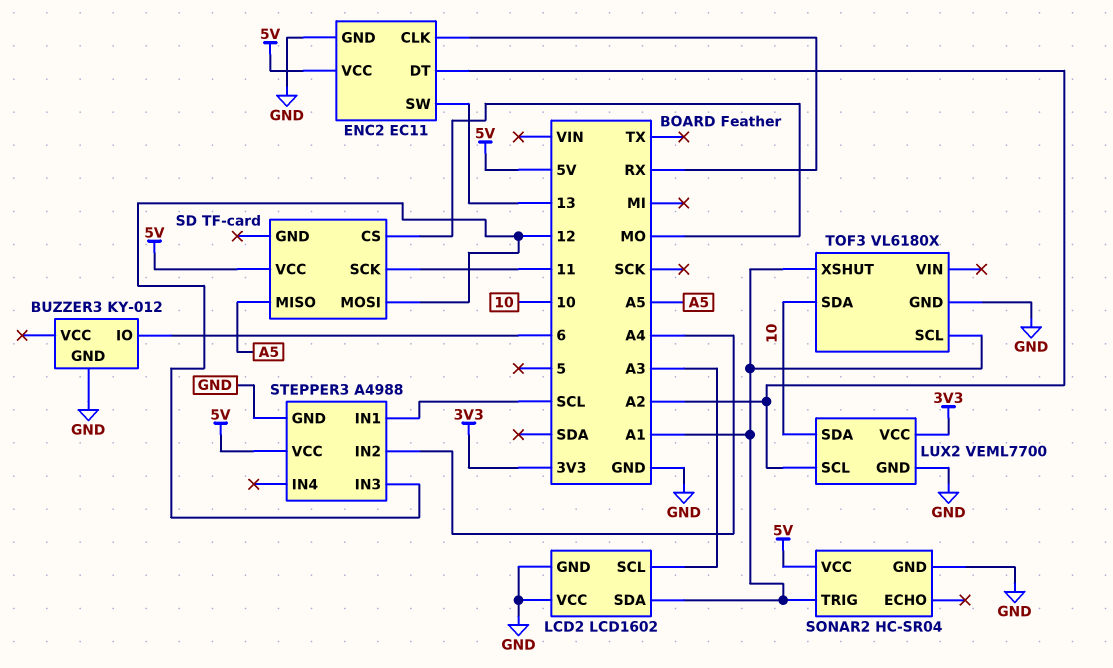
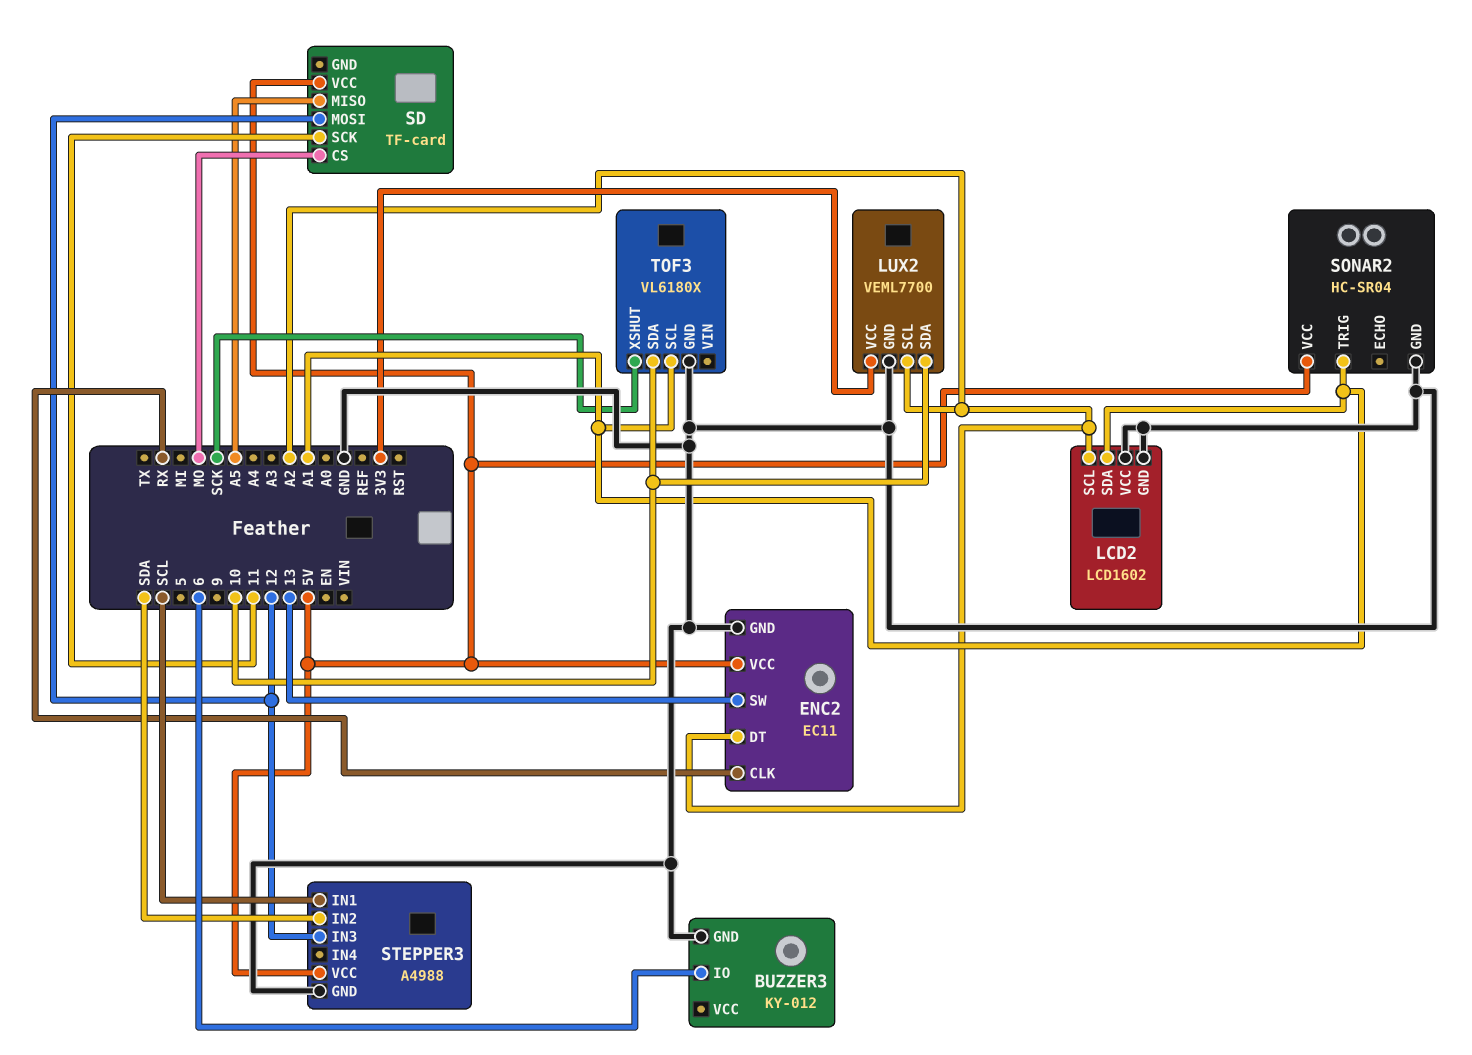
LCD2 pin SCL: A3 -> A2
STEPPER3 pin IN2: A4 -> SDA
TOF3 pin XSHUT: A1 -> SCK

